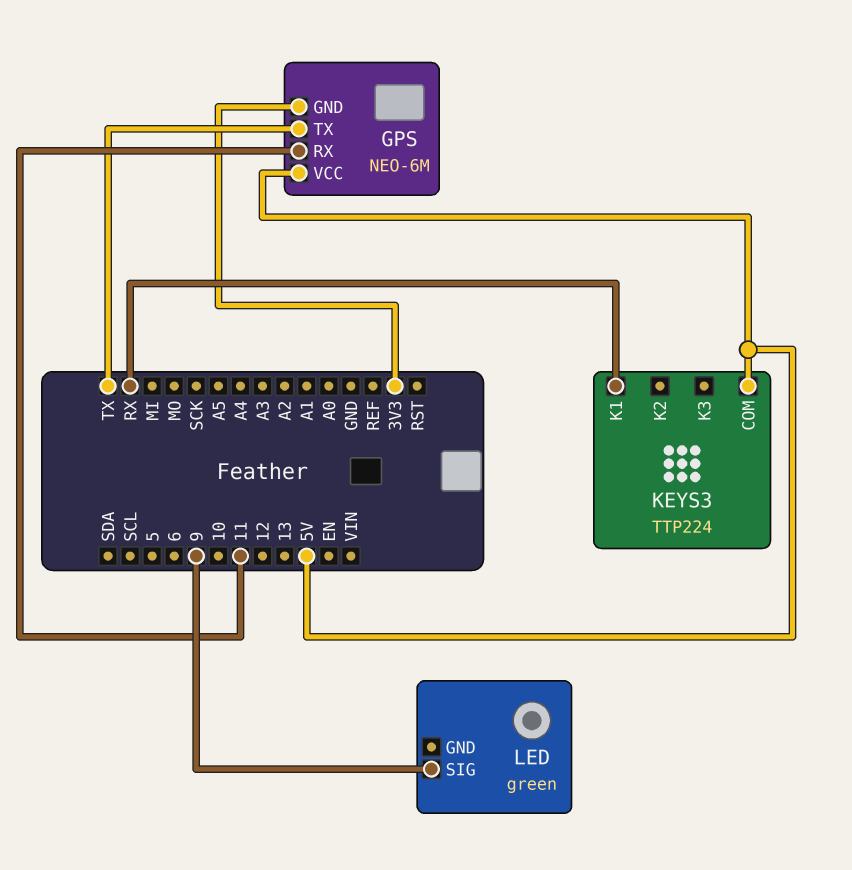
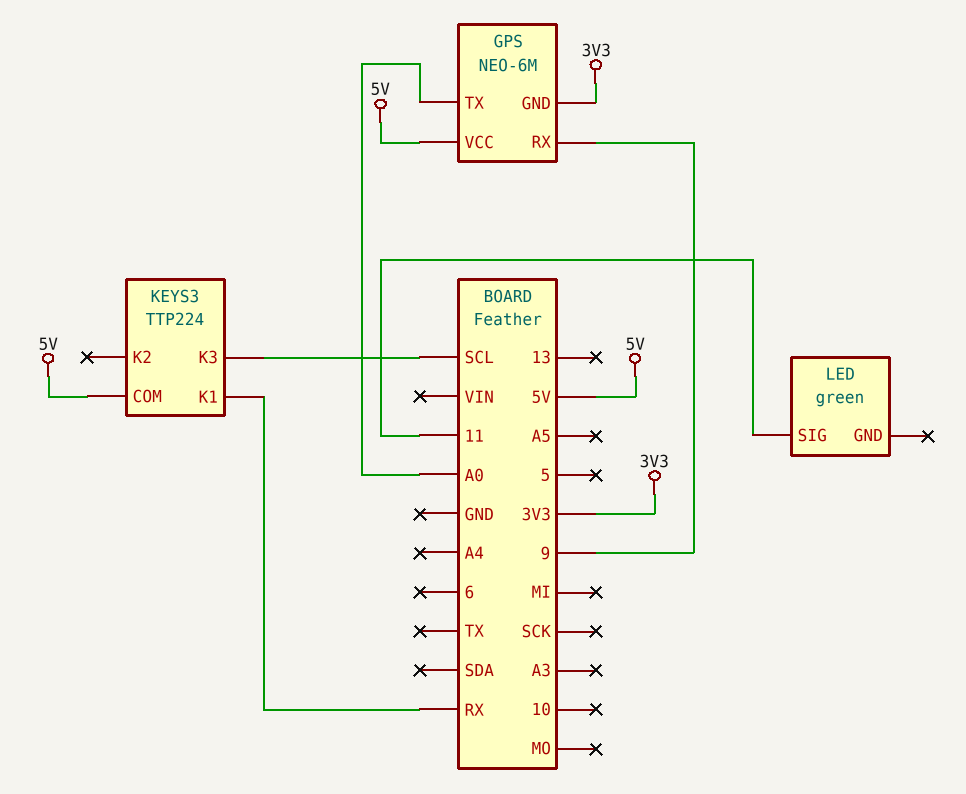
GPS pin RX: 11 -> 9
GPS pin TX: TX -> A0
KEYS3 pin K3: none -> SCL
LED pin SIG: 9 -> 11

